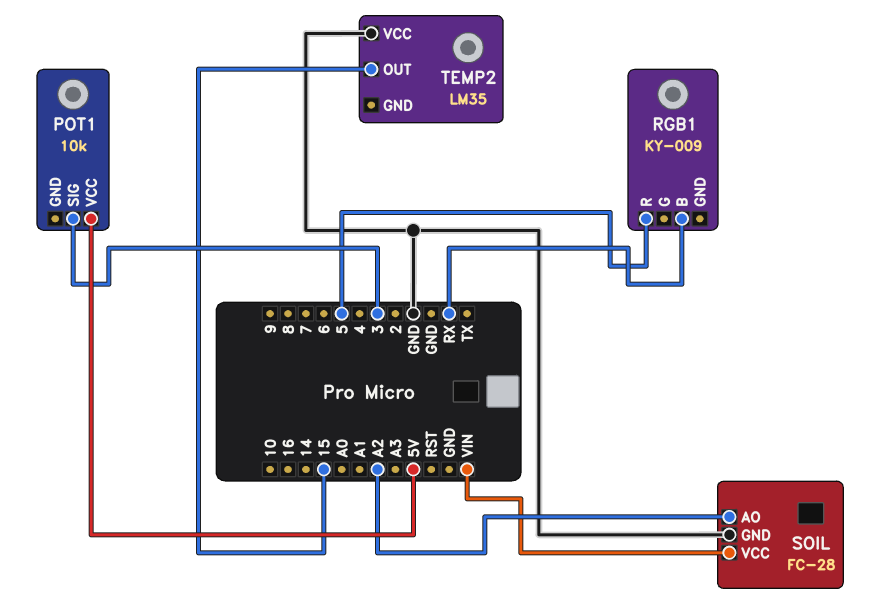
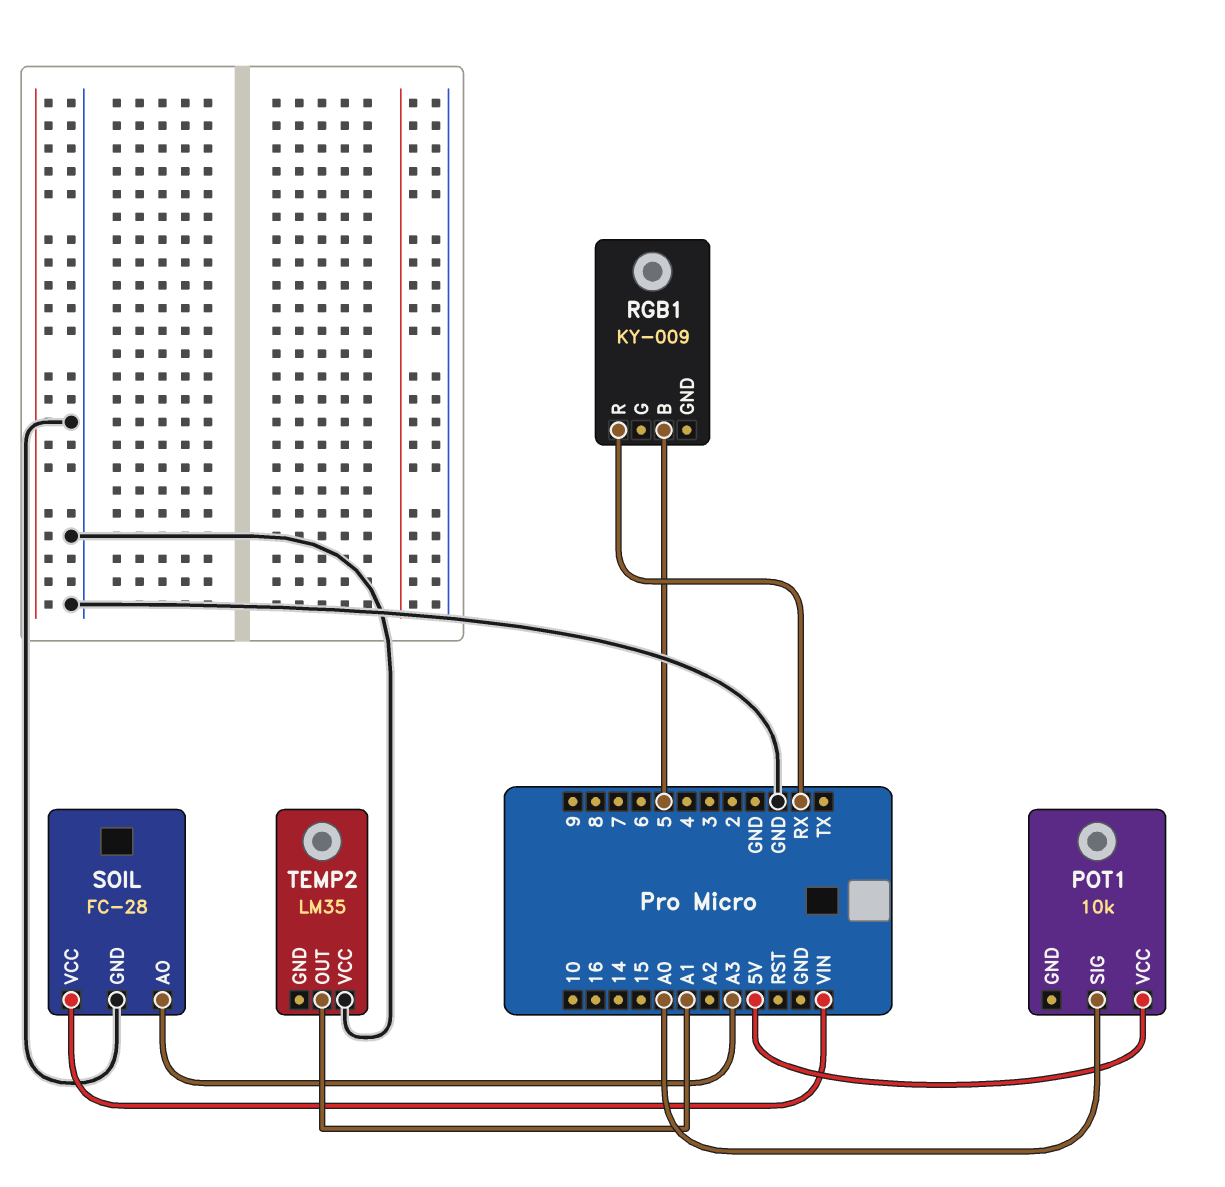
POT1 pin SIG: 3 -> A0
RGB1 pin B: RX -> 5
RGB1 pin R: 5 -> RX
SOIL pin AO: A2 -> A3
TEMP2 pin OUT: 15 -> A1

